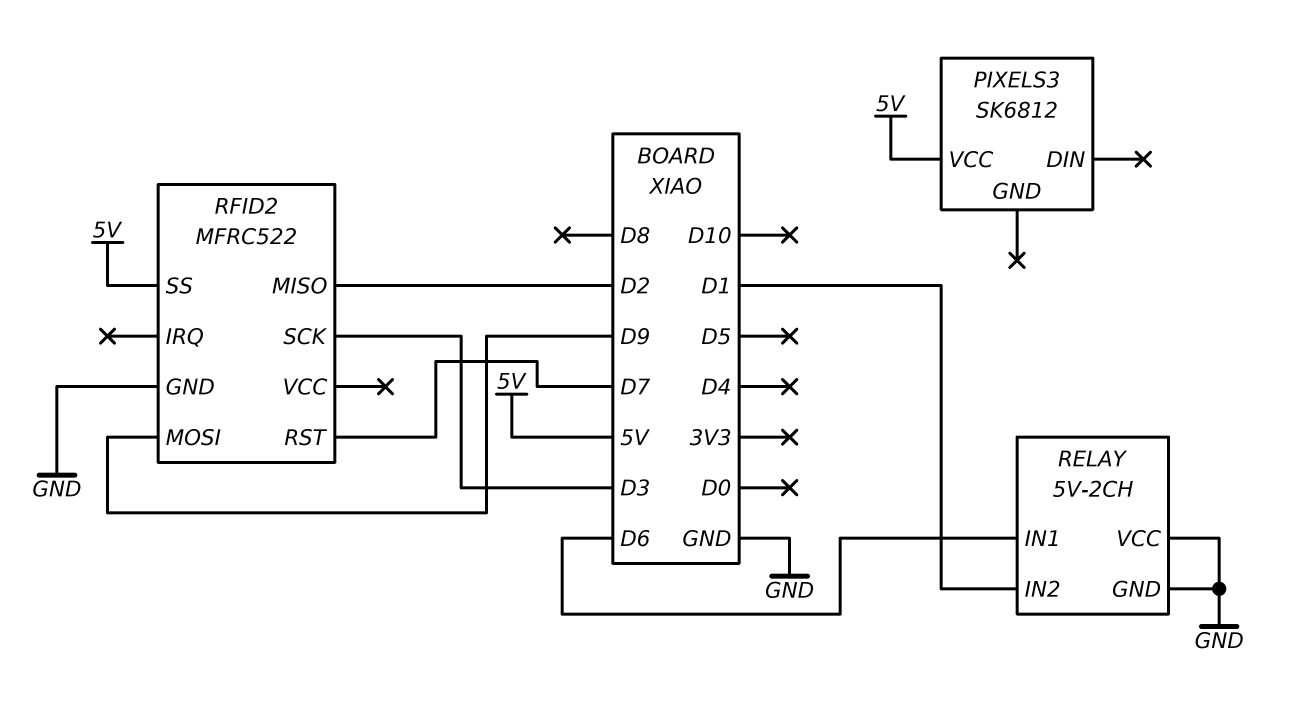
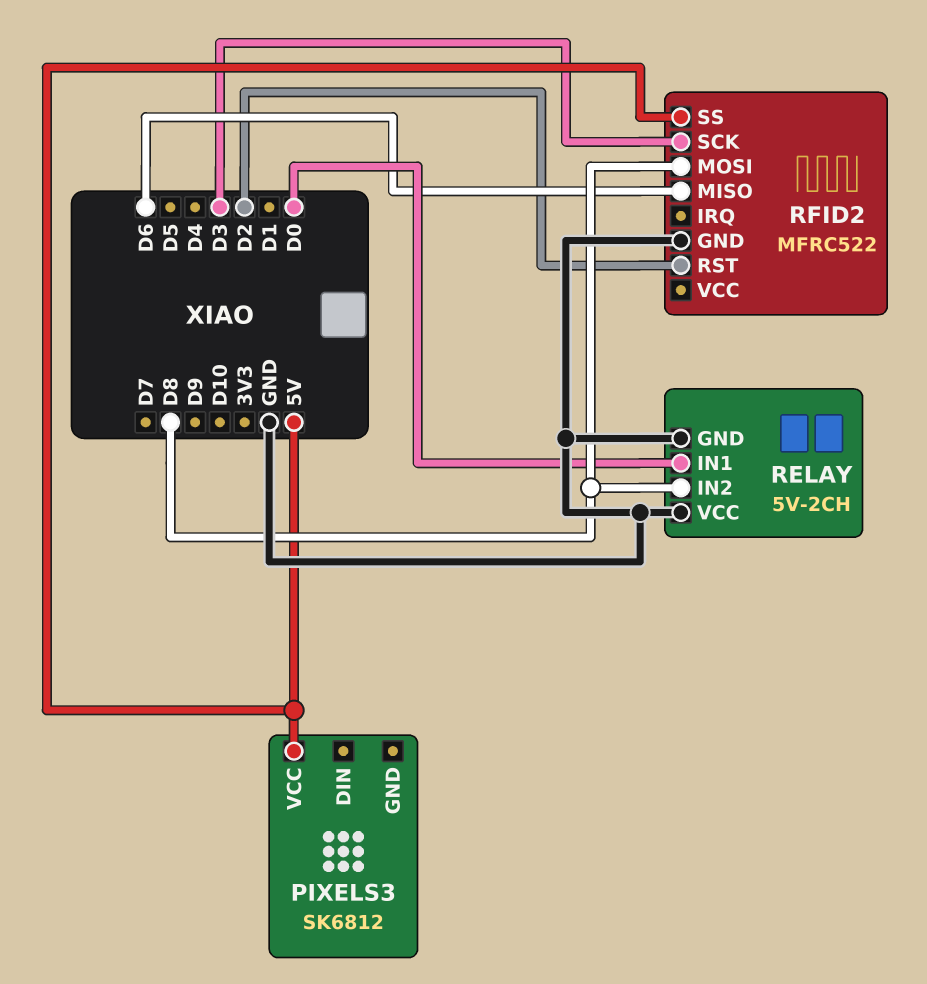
RELAY pin IN1: D6 -> D0
RELAY pin IN2: D1 -> D8
RFID2 pin MISO: D2 -> D6
RFID2 pin MOSI: D9 -> D8
RFID2 pin RST: D7 -> D2

